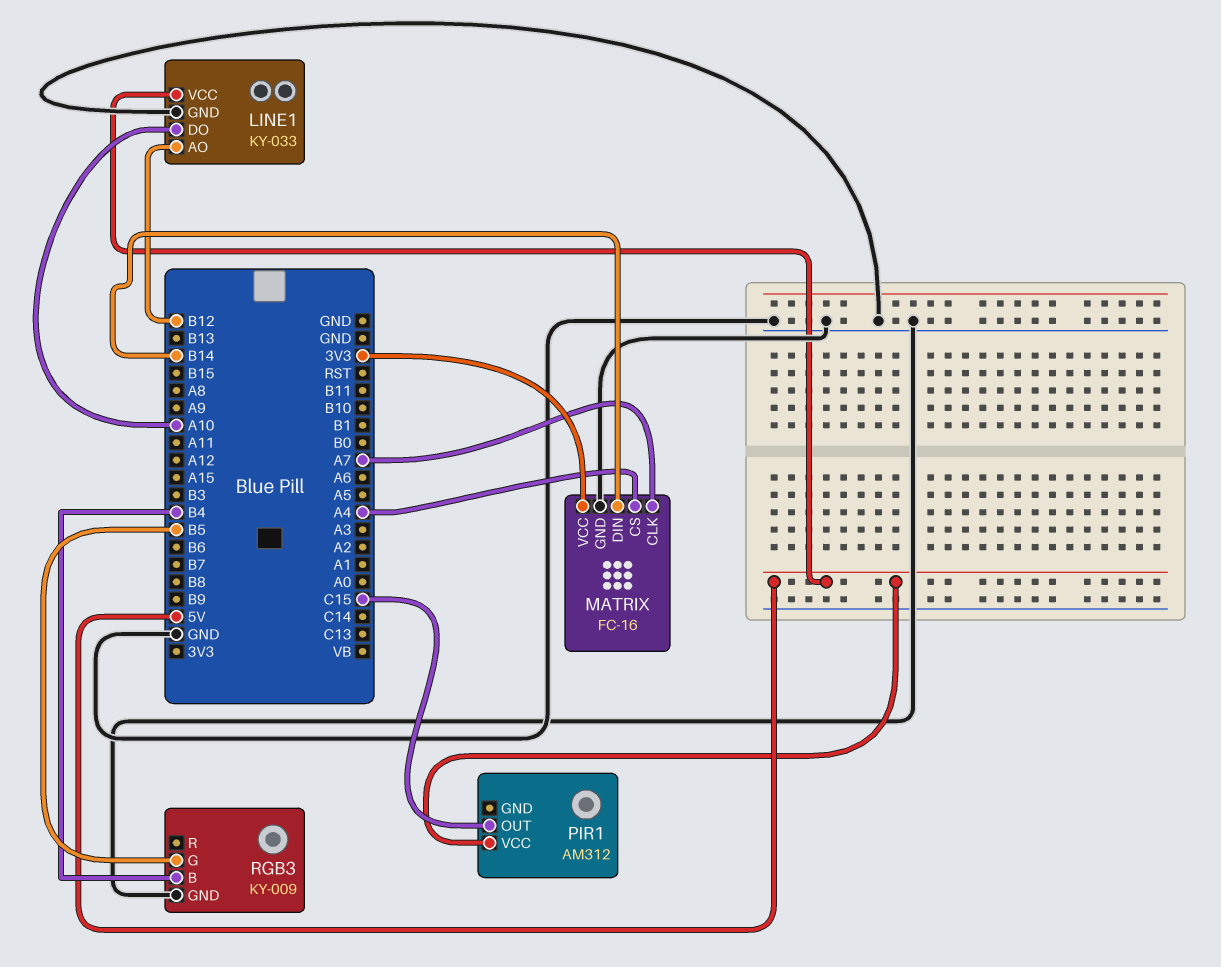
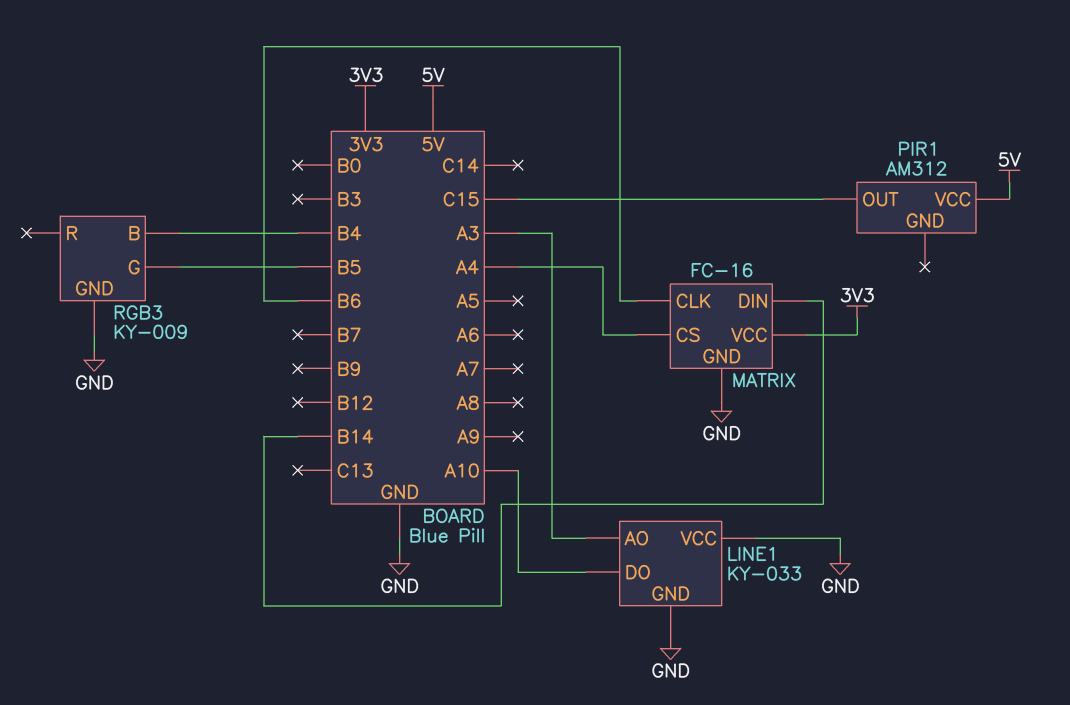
LINE1 pin AO: B12 -> A3
LINE1 pin VCC: 5V -> GND
MATRIX pin CLK: A7 -> B6

